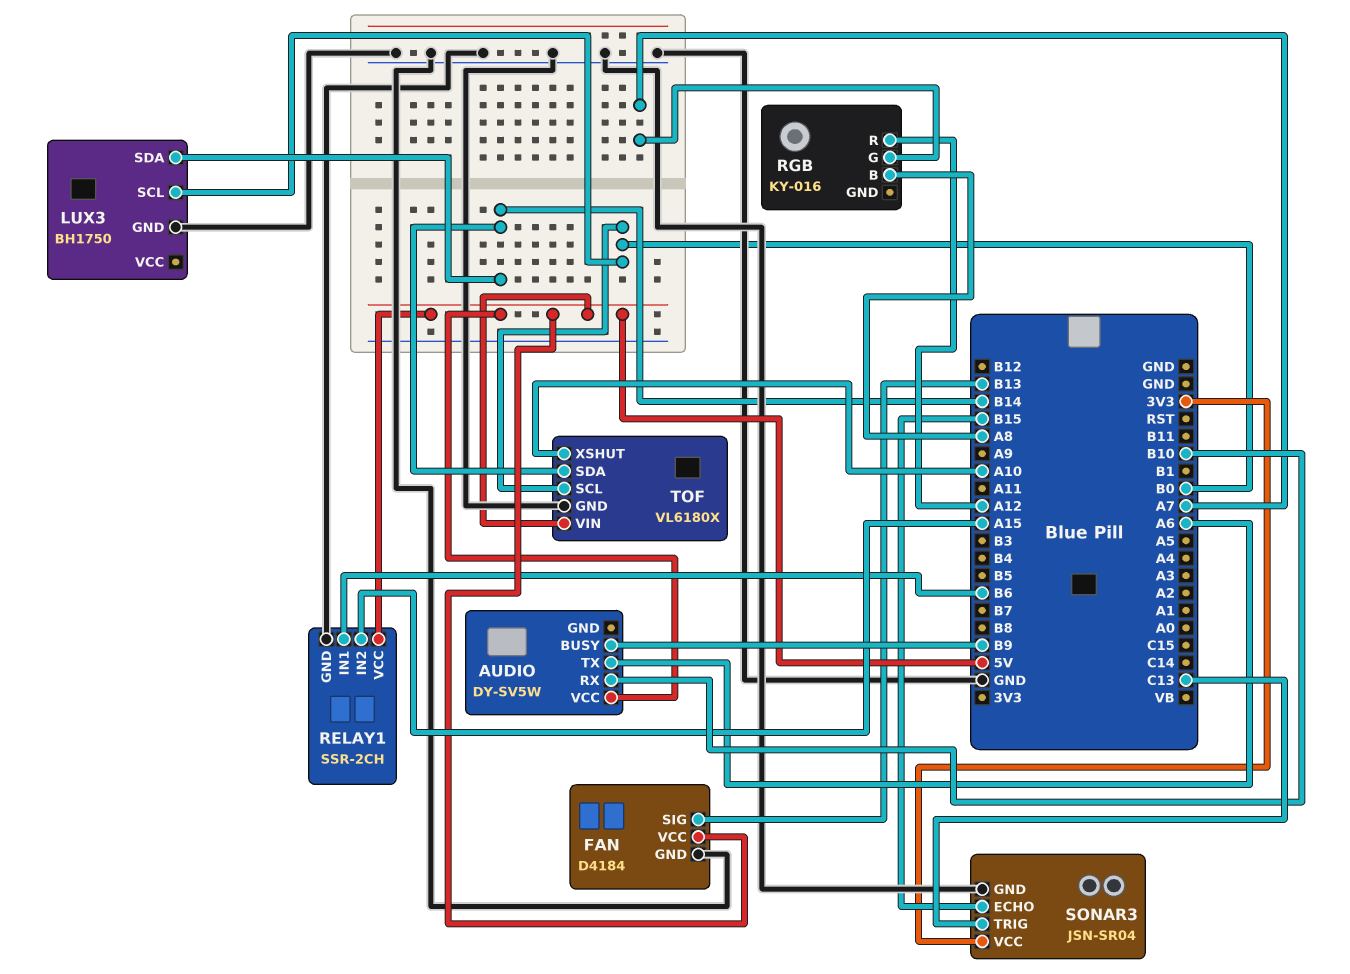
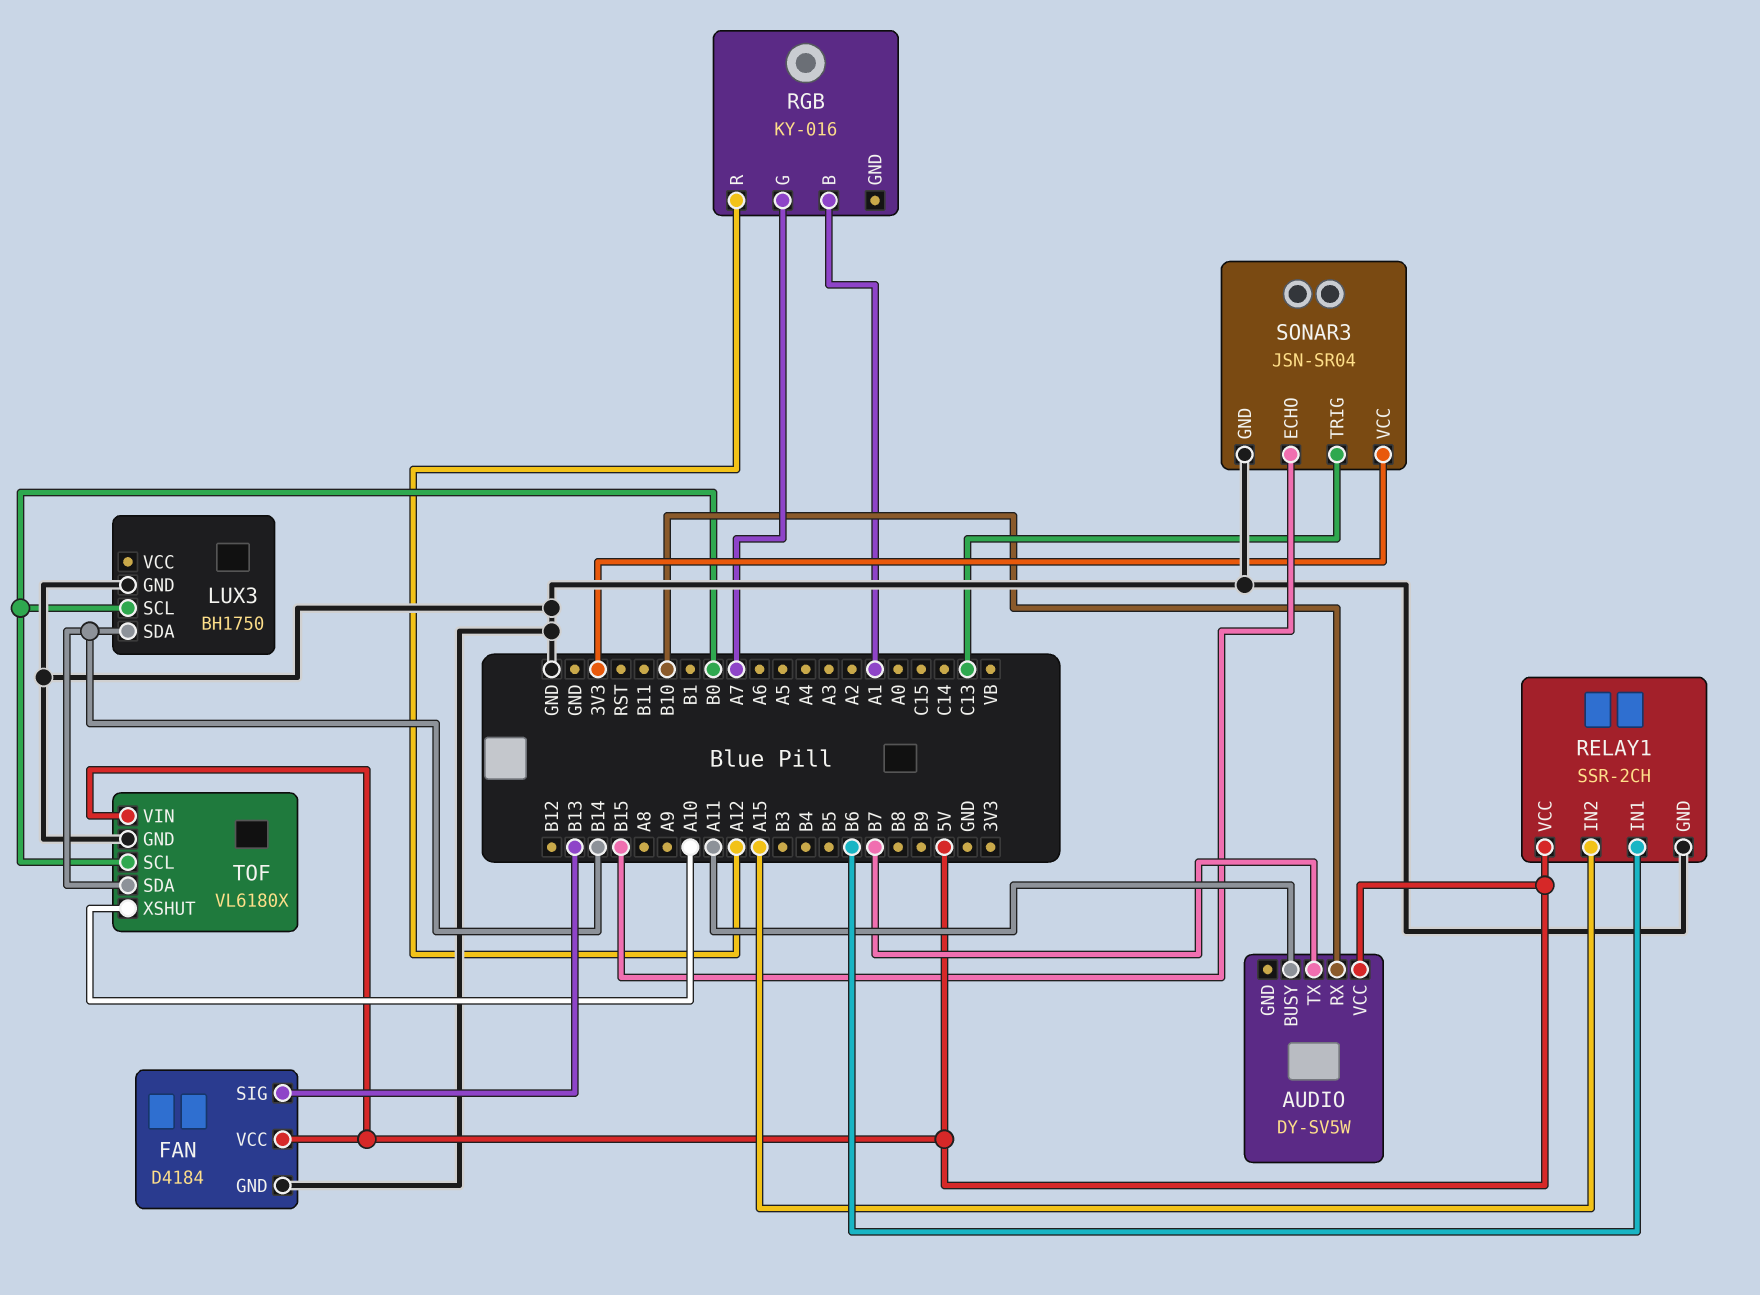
AUDIO pin BUSY: B9 -> A11
AUDIO pin TX: A6 -> B7
RGB pin B: A8 -> A1

